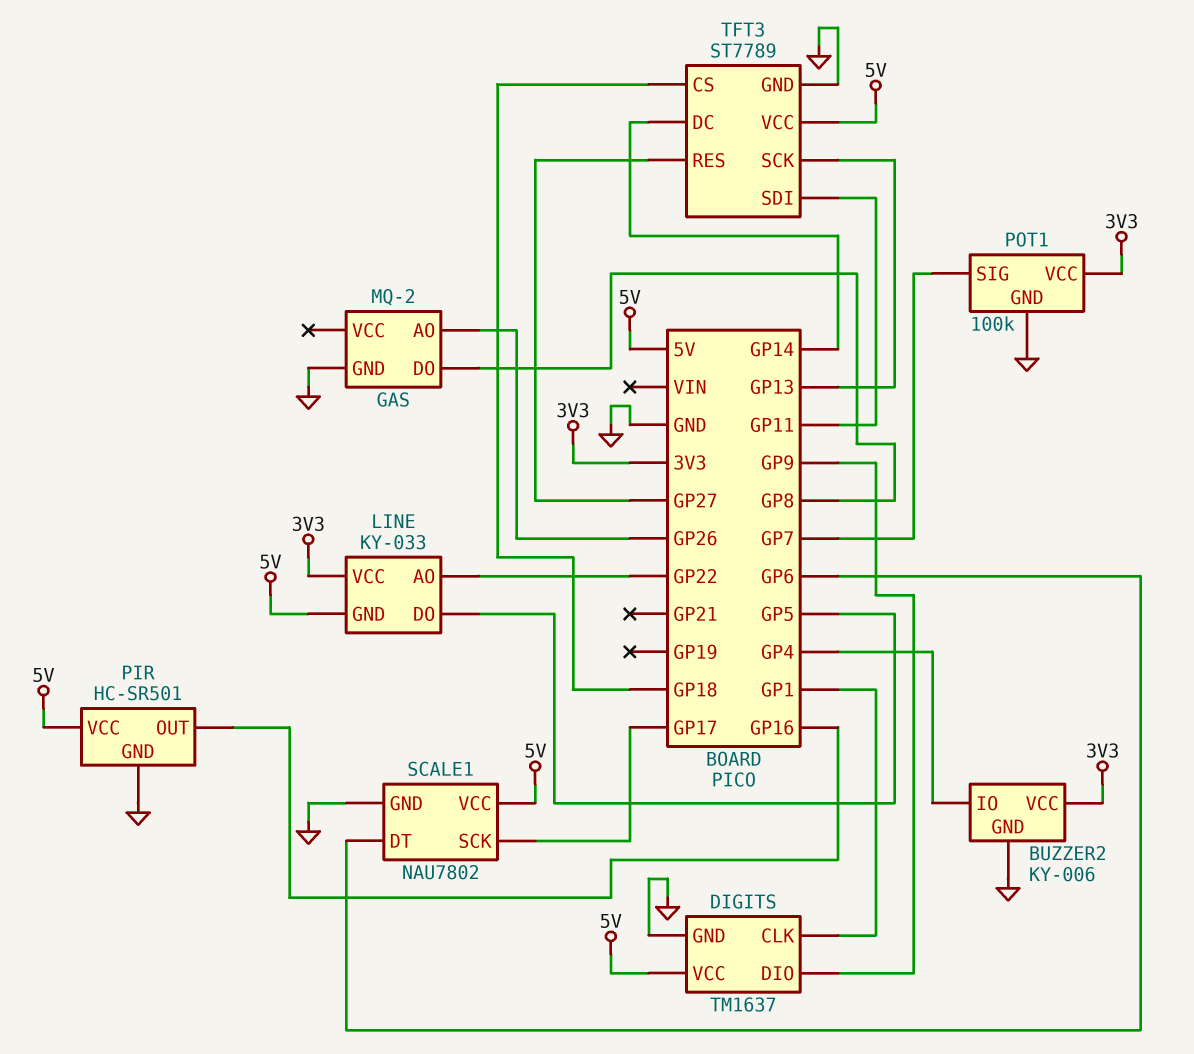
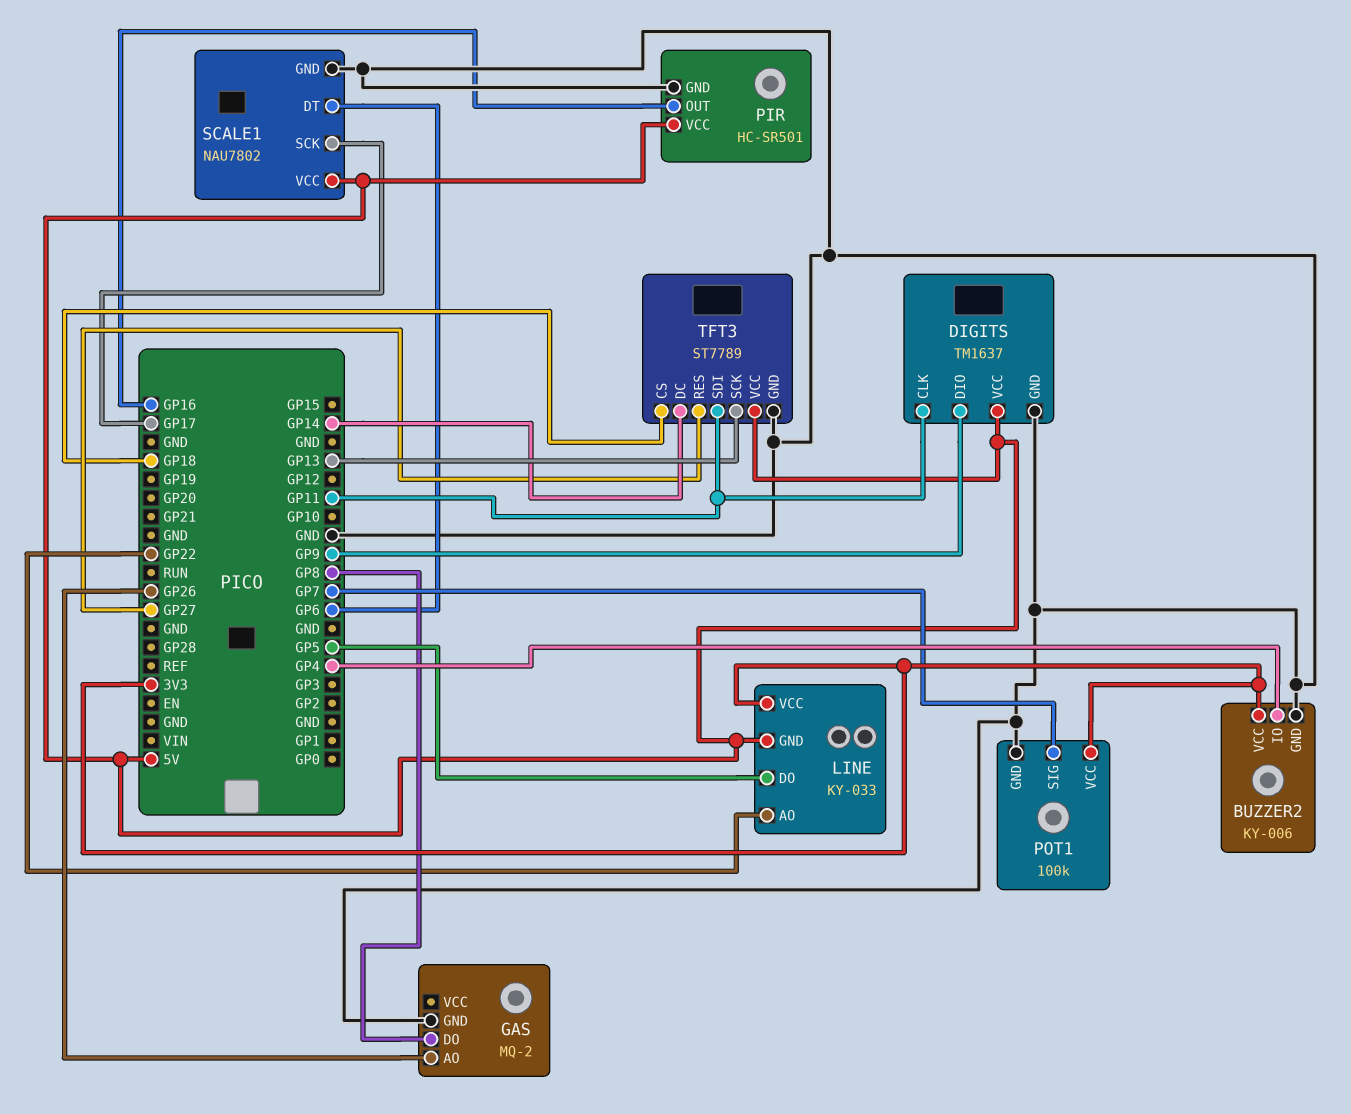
DIGITS pin CLK: GP1 -> GP11

